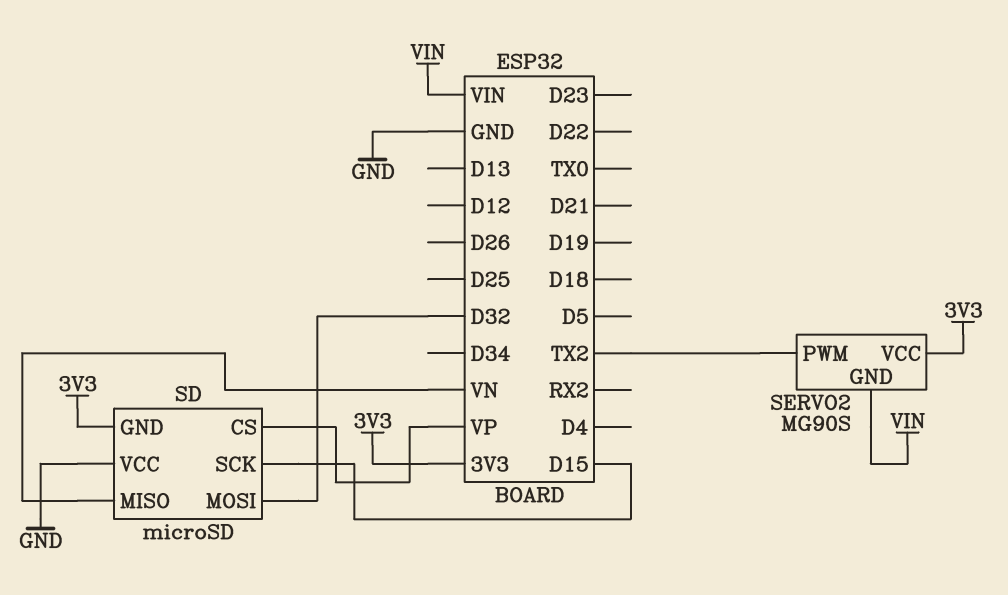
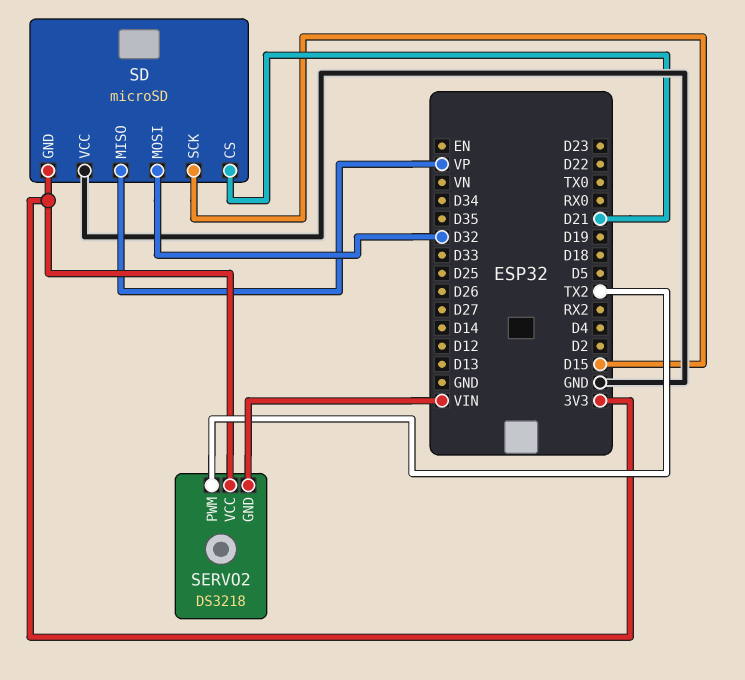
SD pin CS: VP -> D21
SD pin MISO: VN -> VP
SERVO2: MG90S -> DS3218

